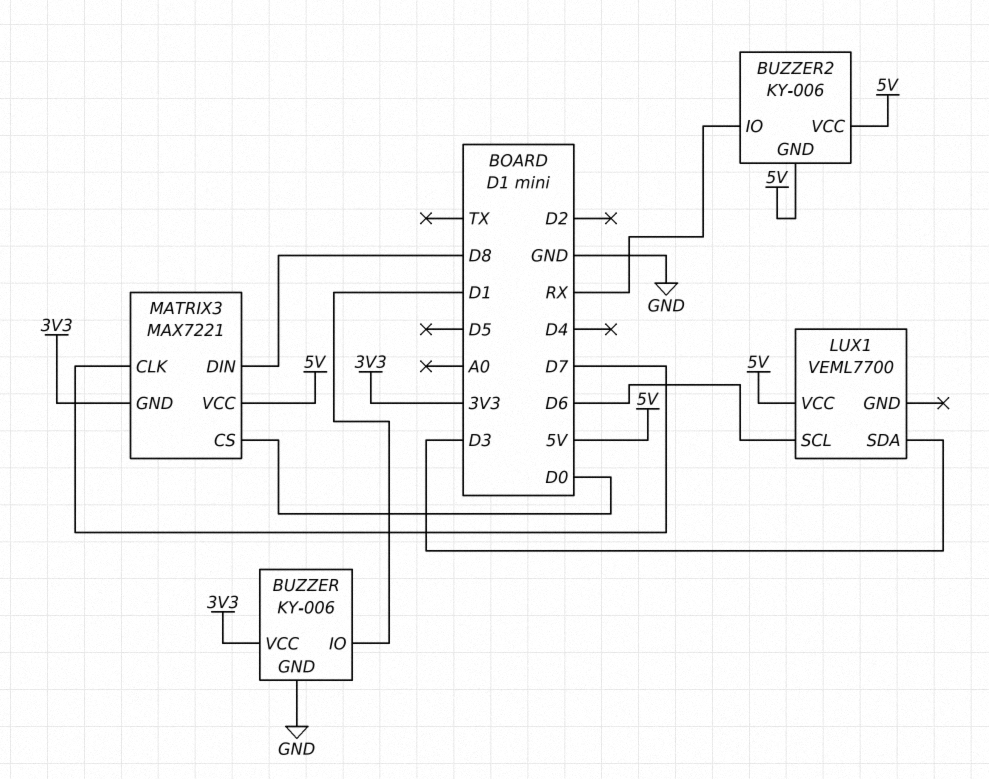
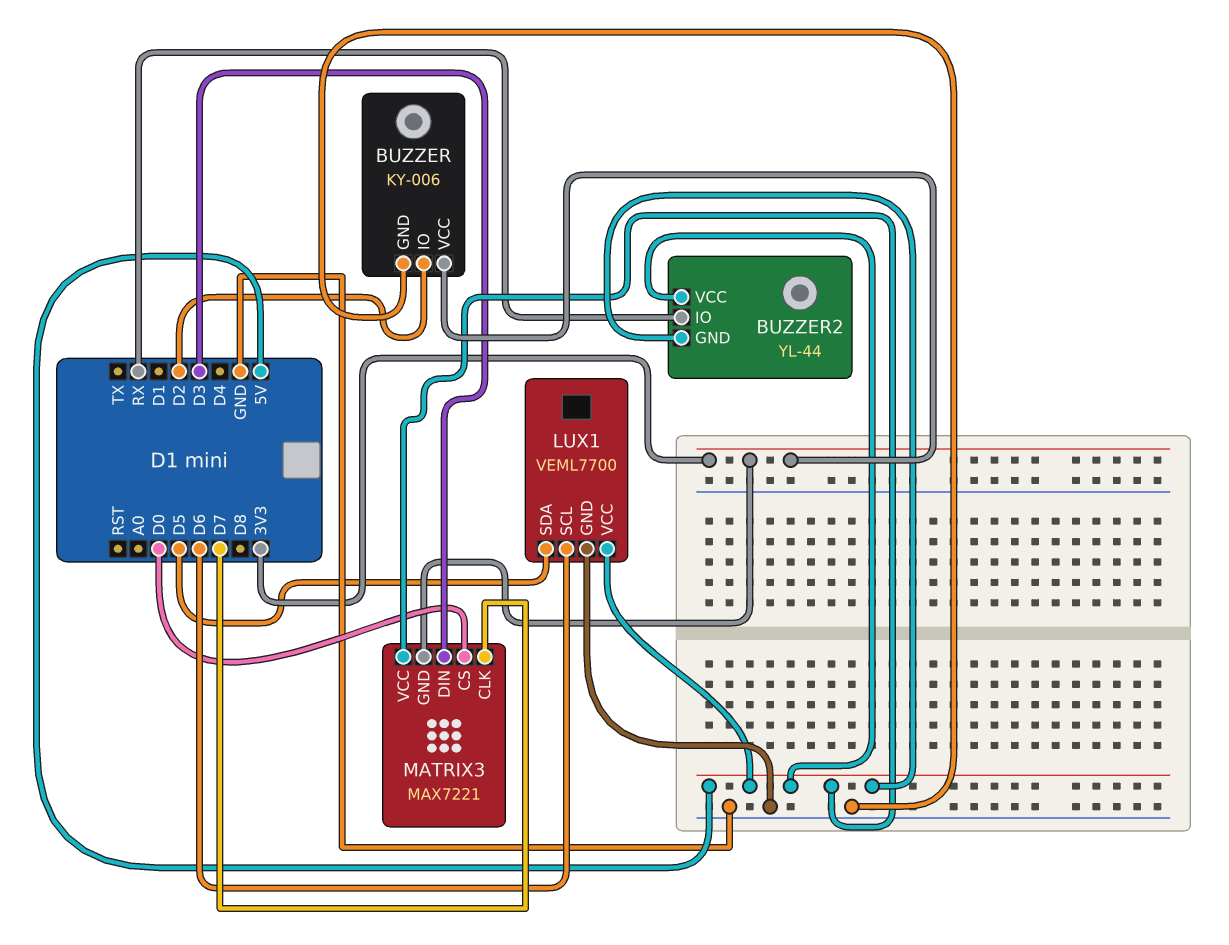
BUZZER pin IO: D1 -> D2
BUZZER2: KY-006 -> YL-44
LUX1 pin GND: none -> GND
LUX1 pin SDA: D3 -> D5
MATRIX3 pin DIN: D8 -> D3

